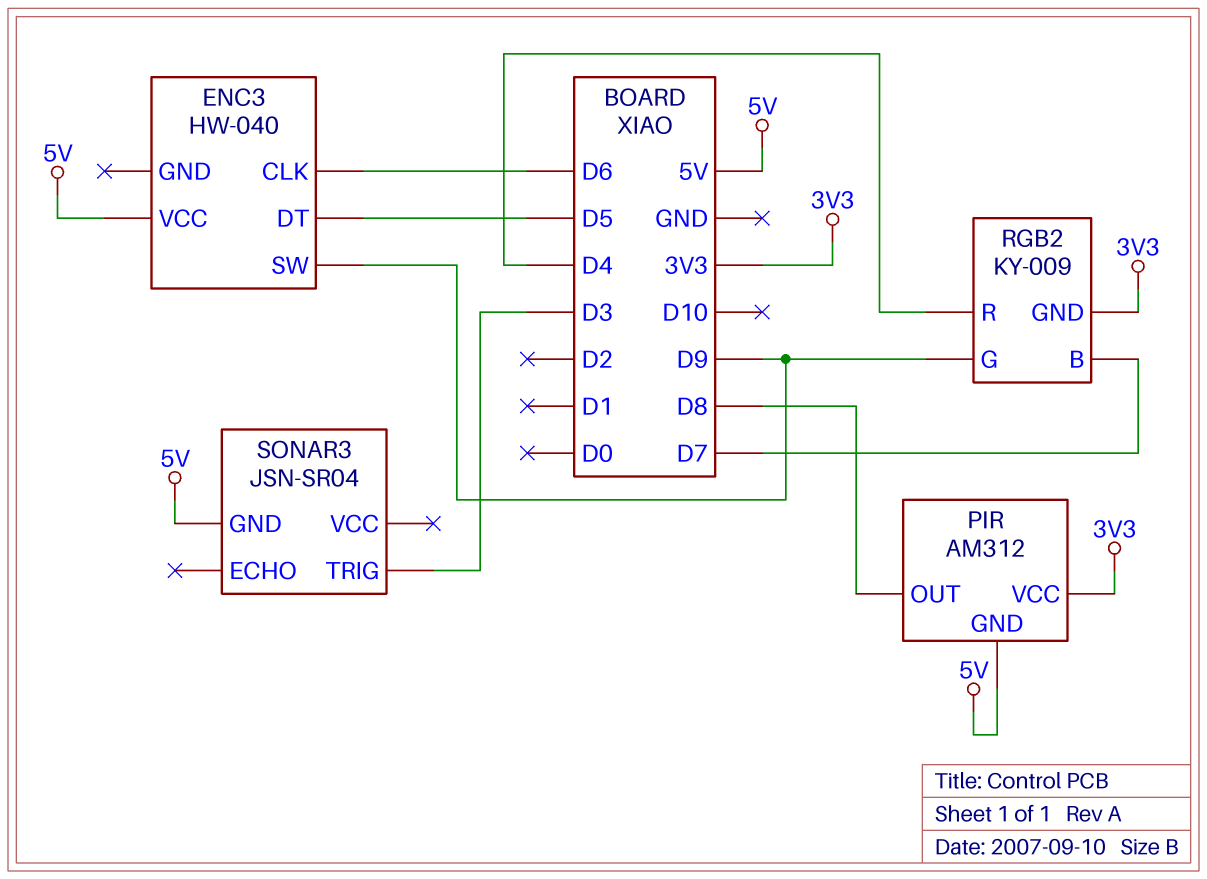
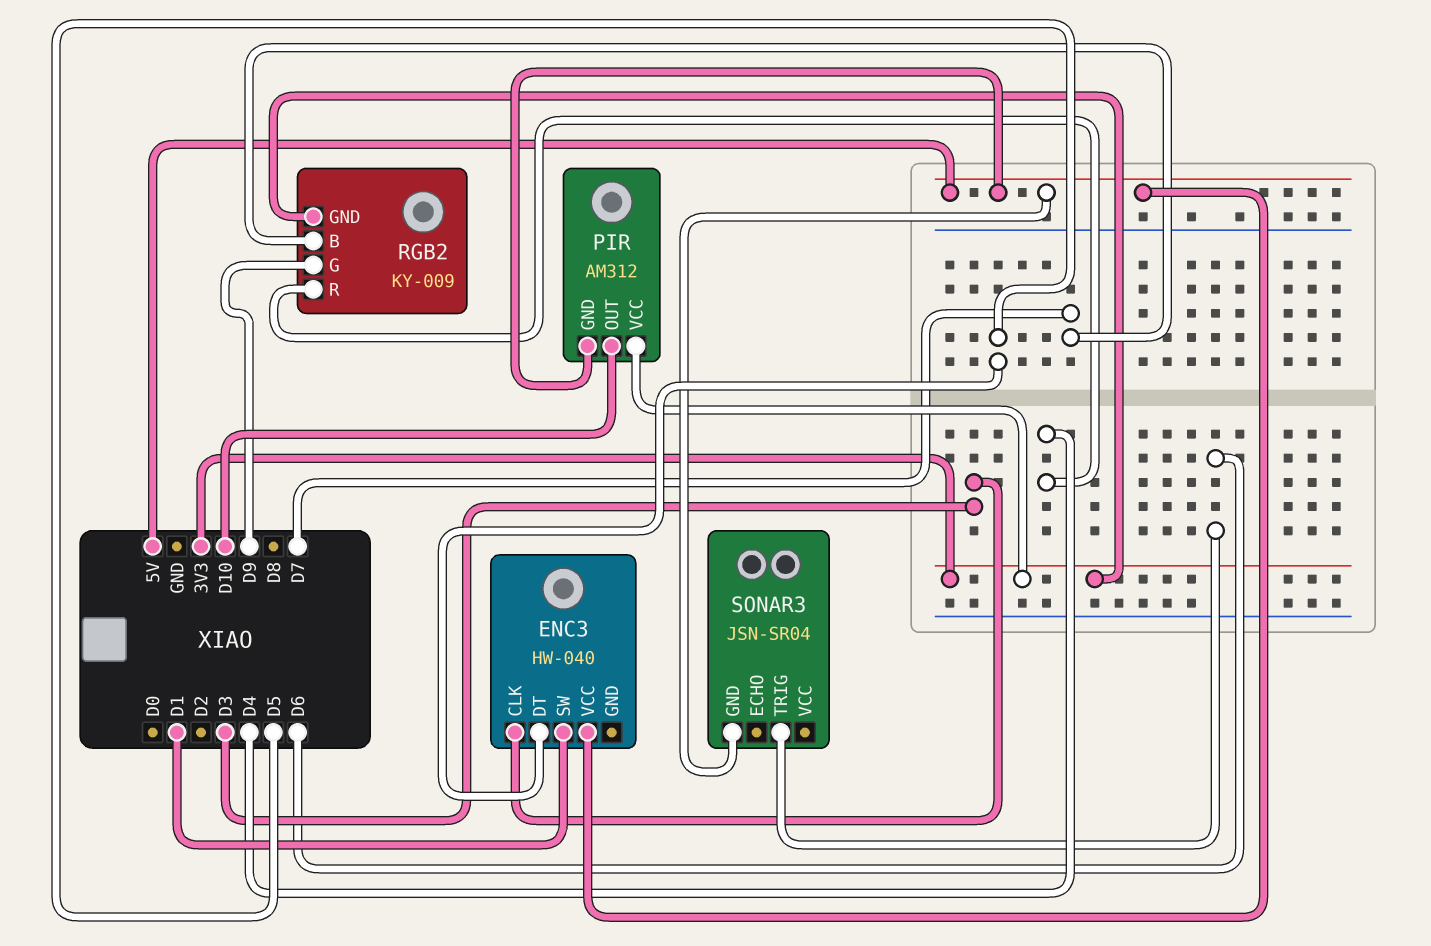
ENC3 pin CLK: D6 -> D3
ENC3 pin SW: D9 -> D1
PIR pin OUT: D8 -> D10
SONAR3 pin TRIG: D3 -> D6

